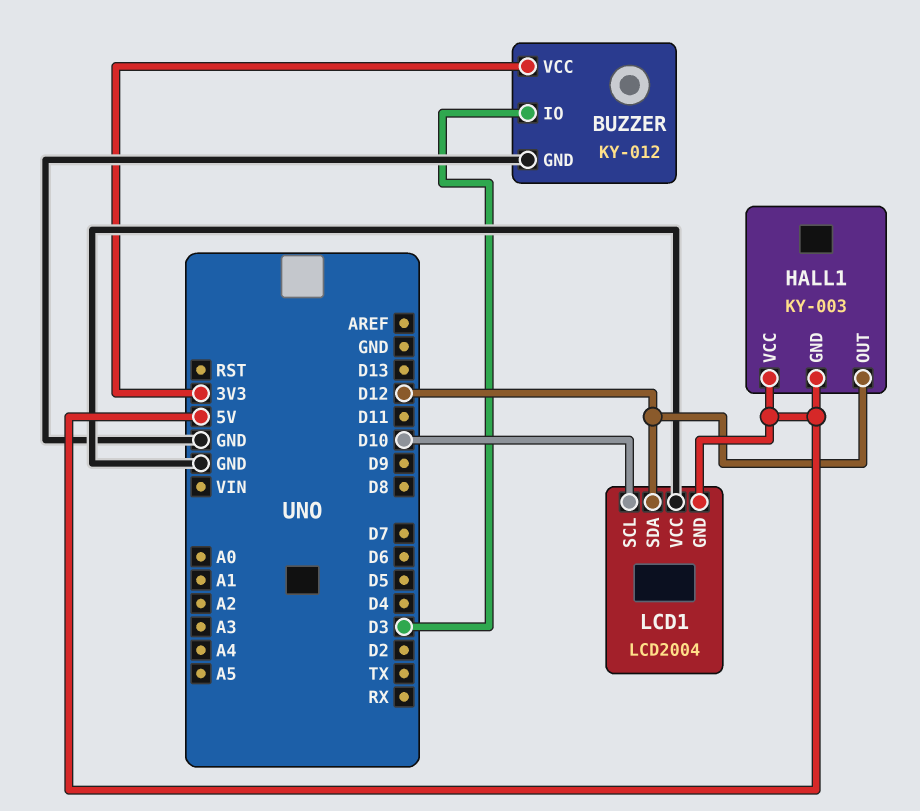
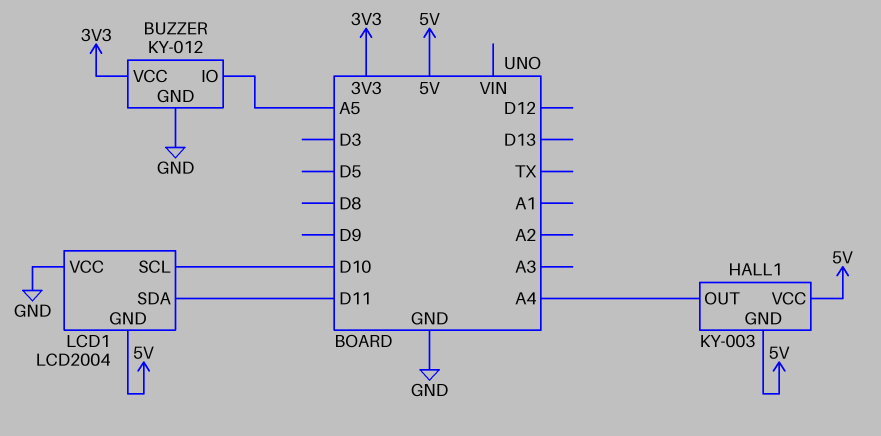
BUZZER pin IO: D3 -> A5
HALL1 pin OUT: D12 -> A4
LCD1 pin SDA: D12 -> D11

